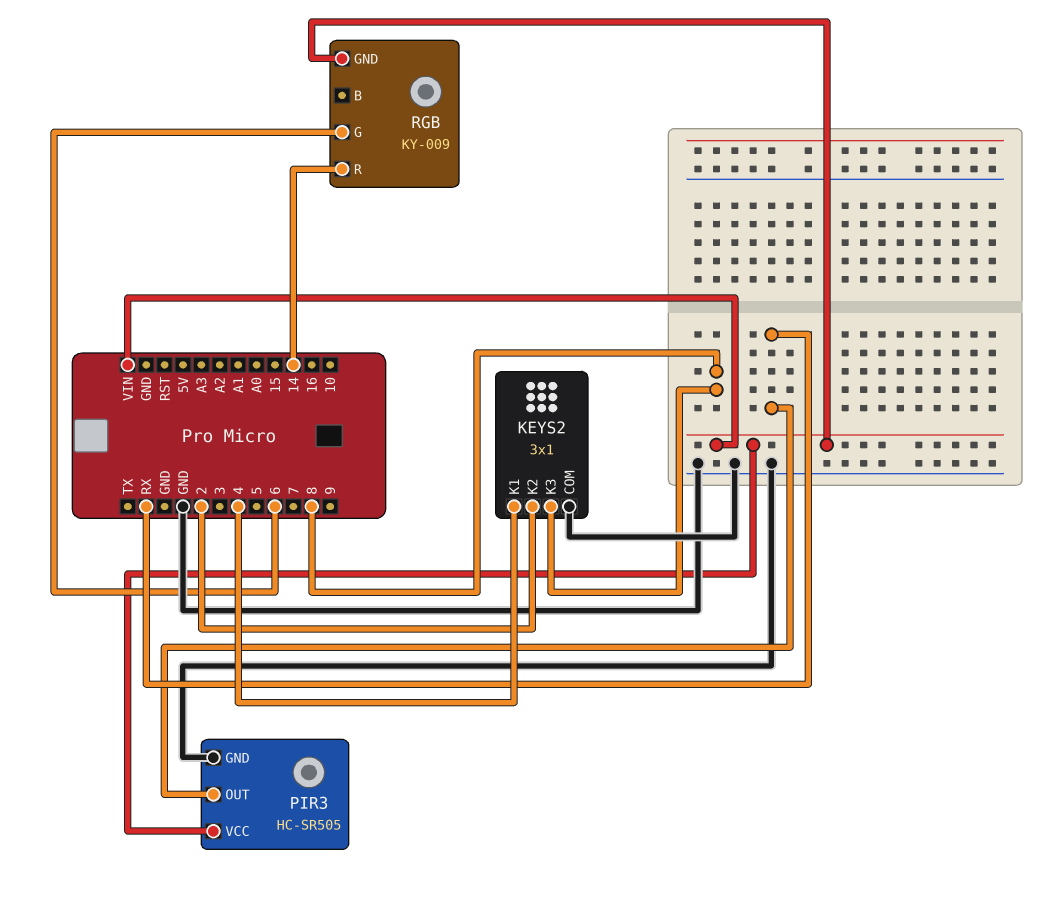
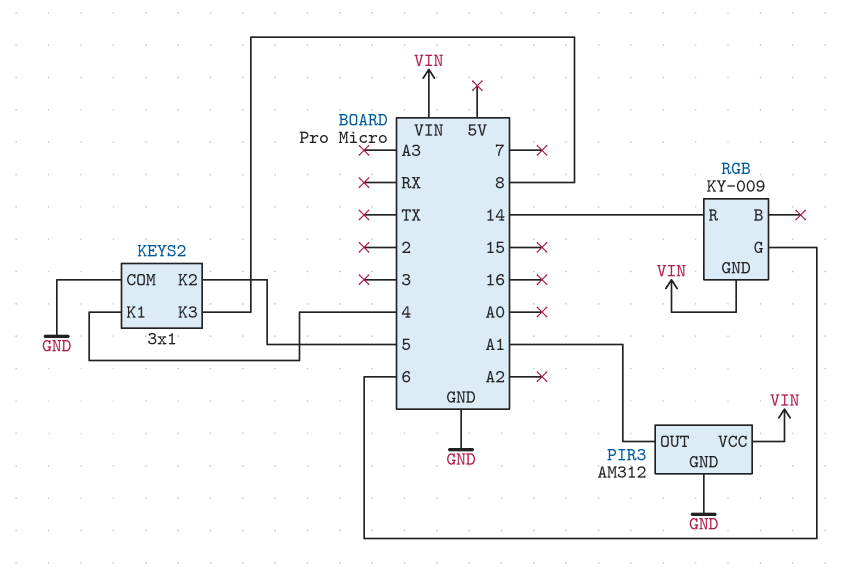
KEYS2 pin K2: 2 -> 5
PIR3: HC-SR505 -> AM312
PIR3 pin OUT: RX -> A1

